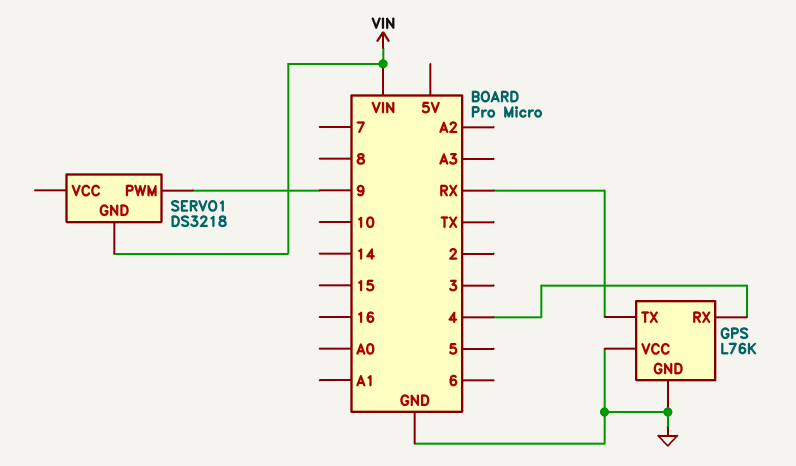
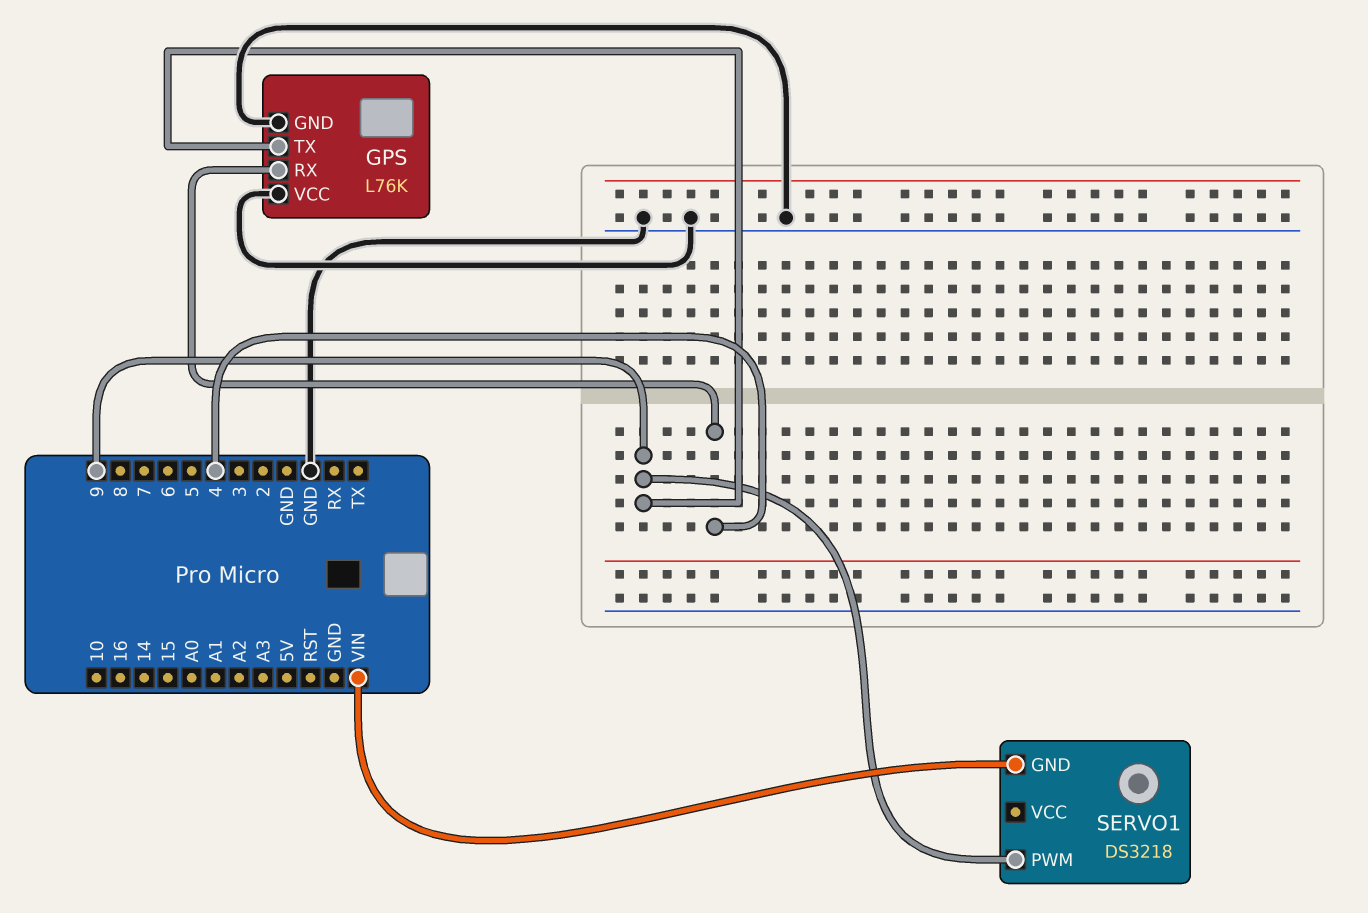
GPS pin TX: RX -> 9

